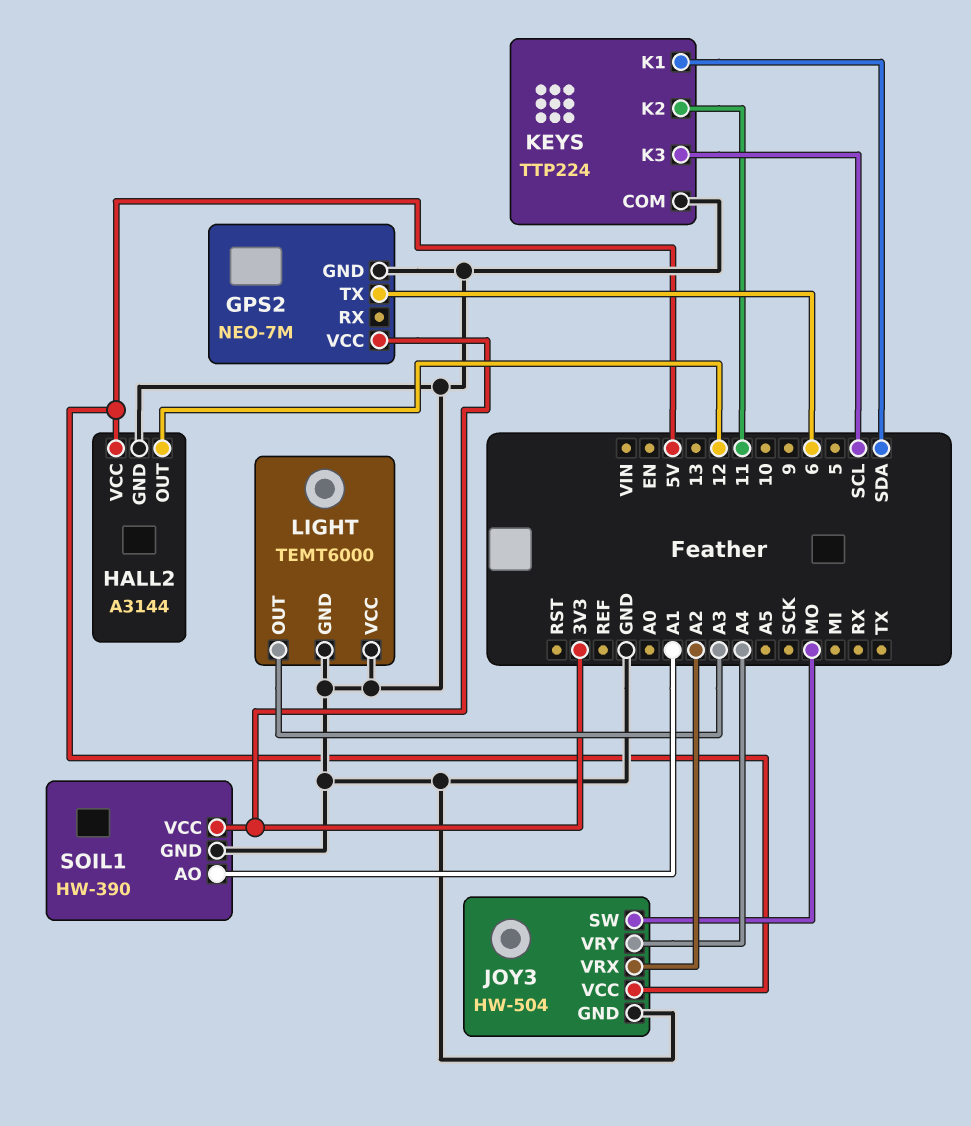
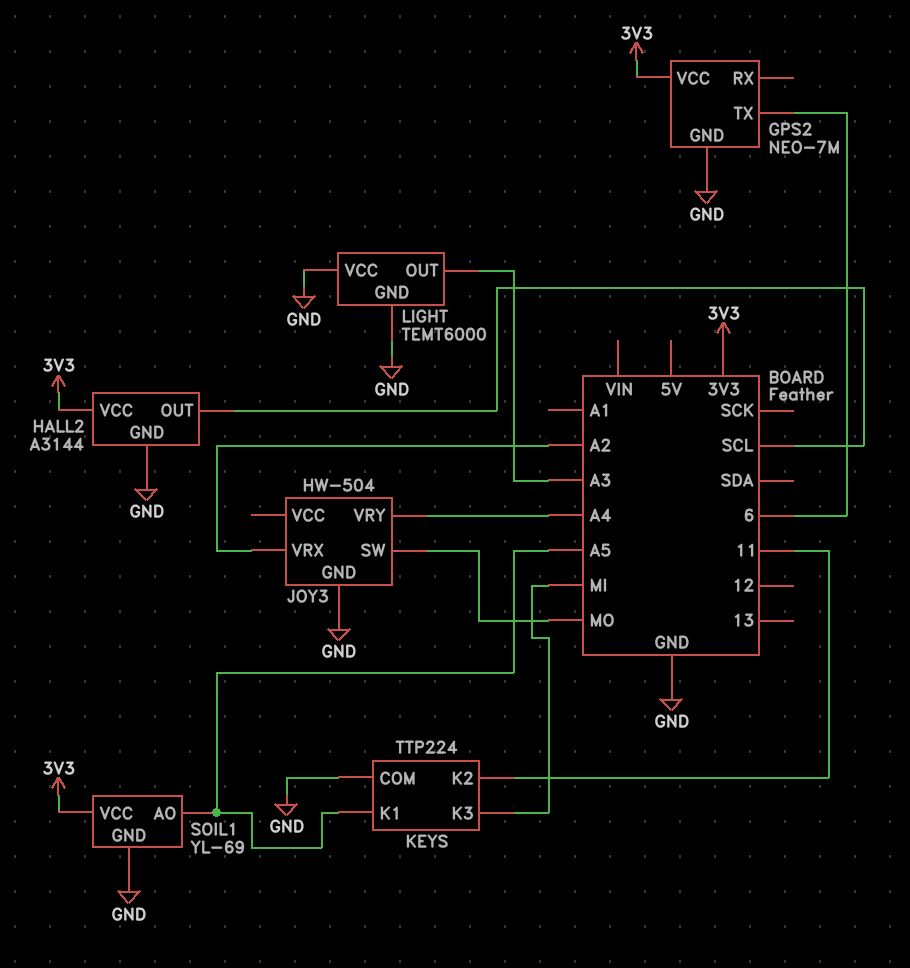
HALL2 pin OUT: 12 -> SCL
HALL2 pin VCC: 5V -> 3V3
JOY3 pin VCC: 5V -> none
KEYS pin K1: SDA -> A5
KEYS pin K3: SCL -> MI
SOIL1: HW-390 -> YL-69
SOIL1 pin AO: A1 -> A5

